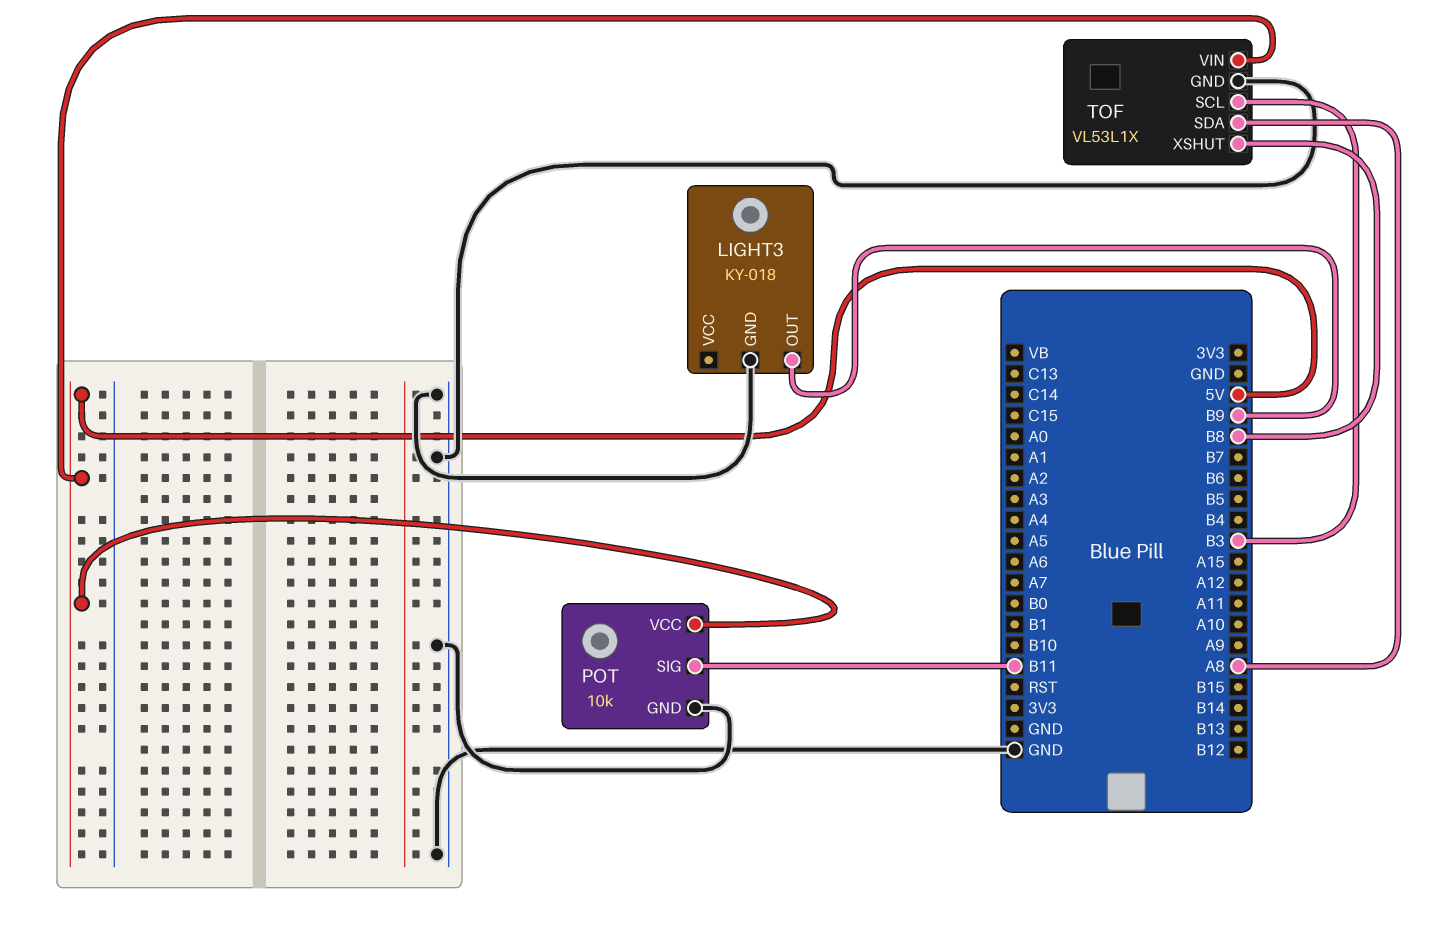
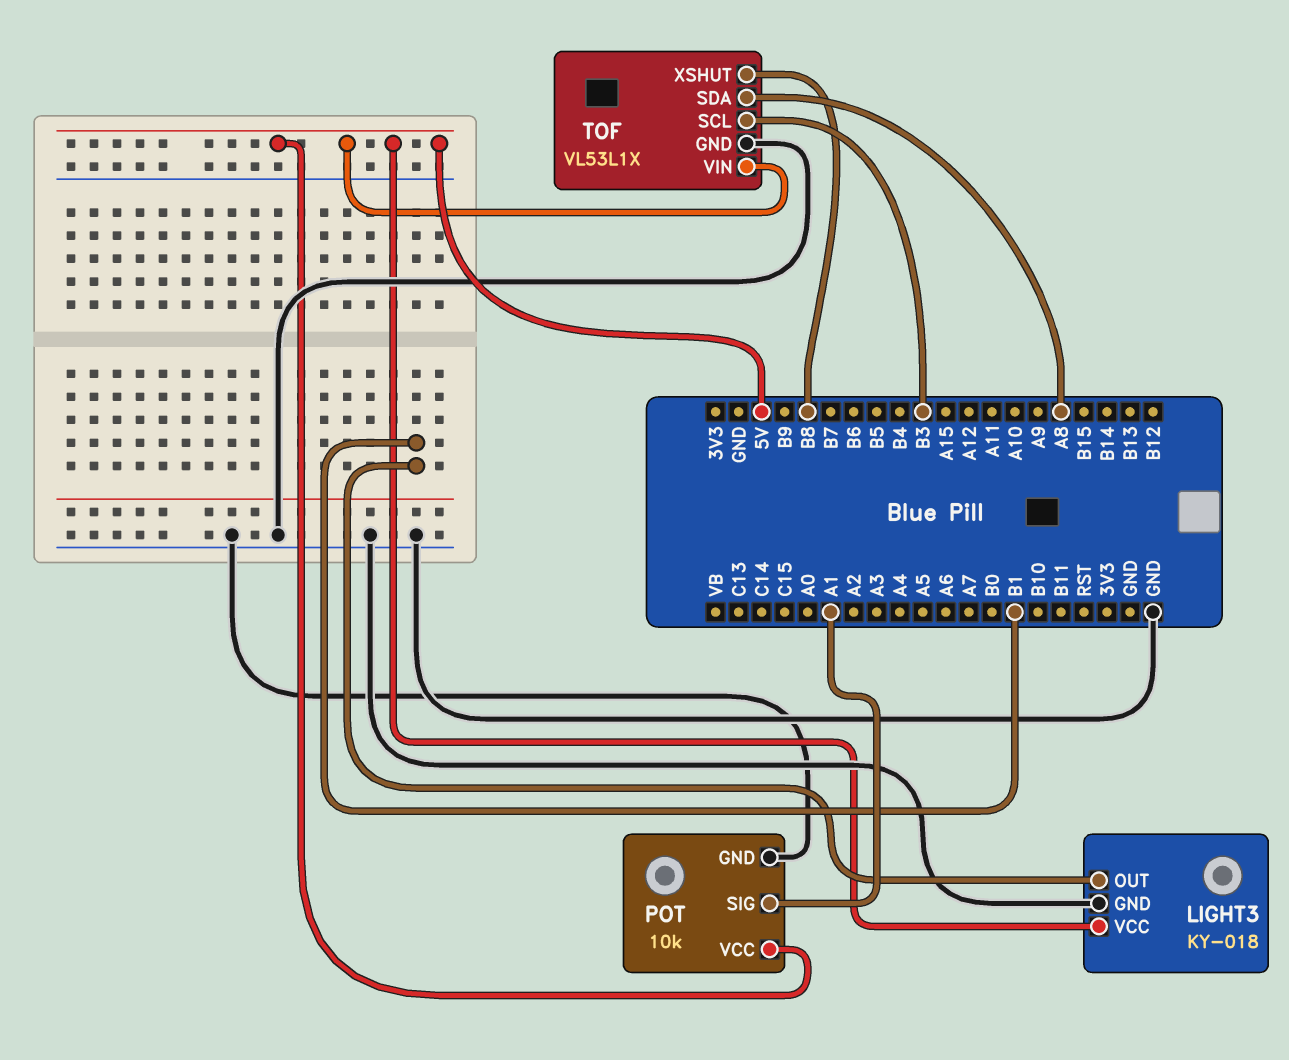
LIGHT3 pin OUT: B9 -> B1
LIGHT3 pin VCC: none -> 5V
POT pin SIG: B11 -> A1

